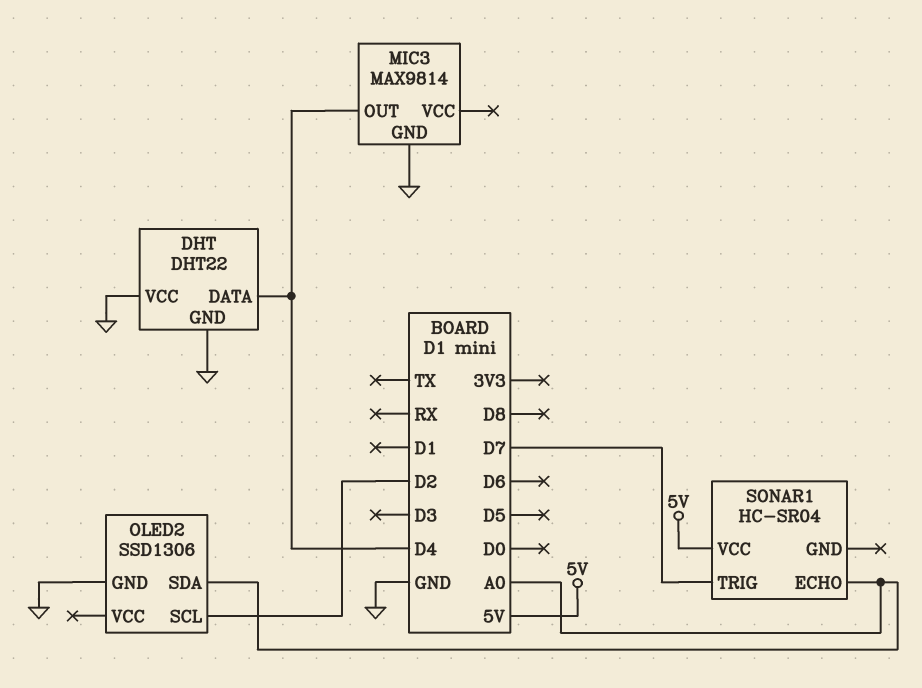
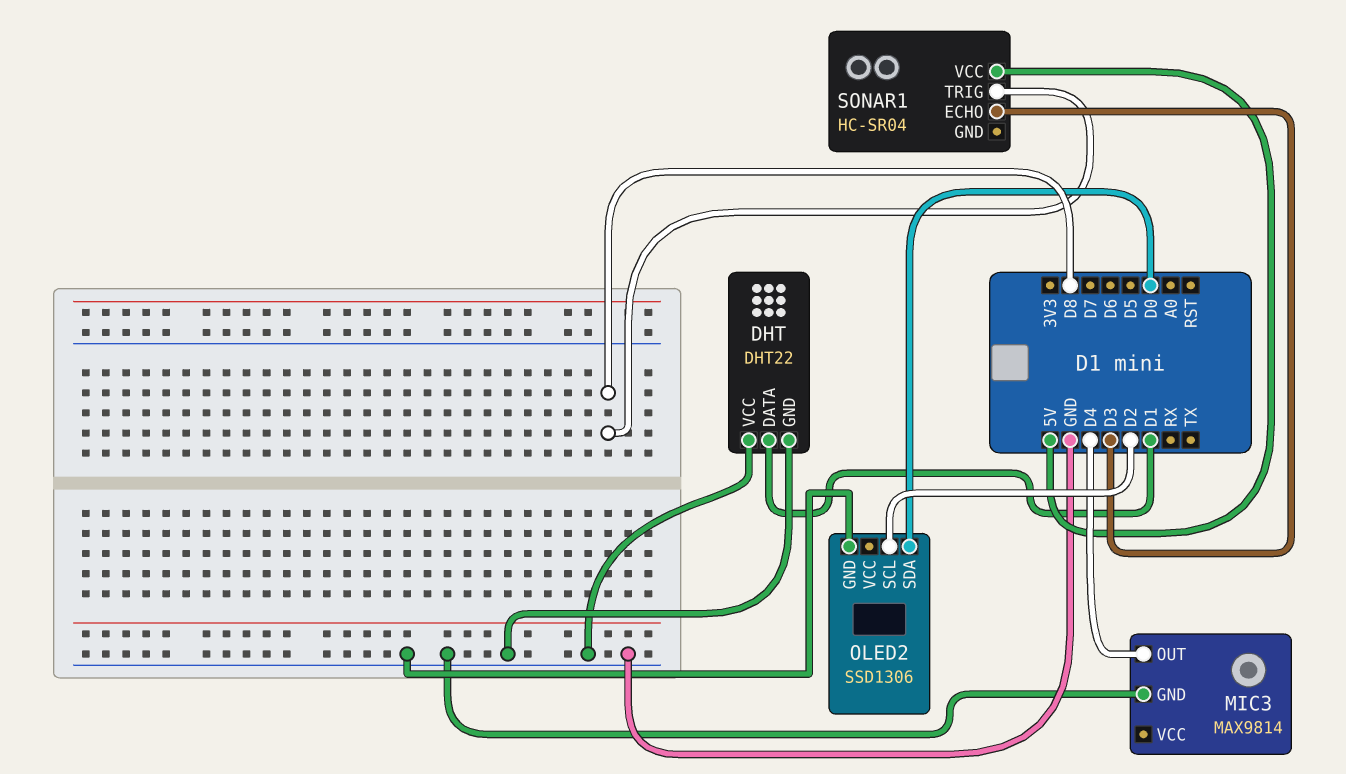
DHT pin DATA: D4 -> D1
OLED2 pin SDA: A0 -> D0
SONAR1 pin ECHO: A0 -> D3
SONAR1 pin TRIG: D7 -> D8

